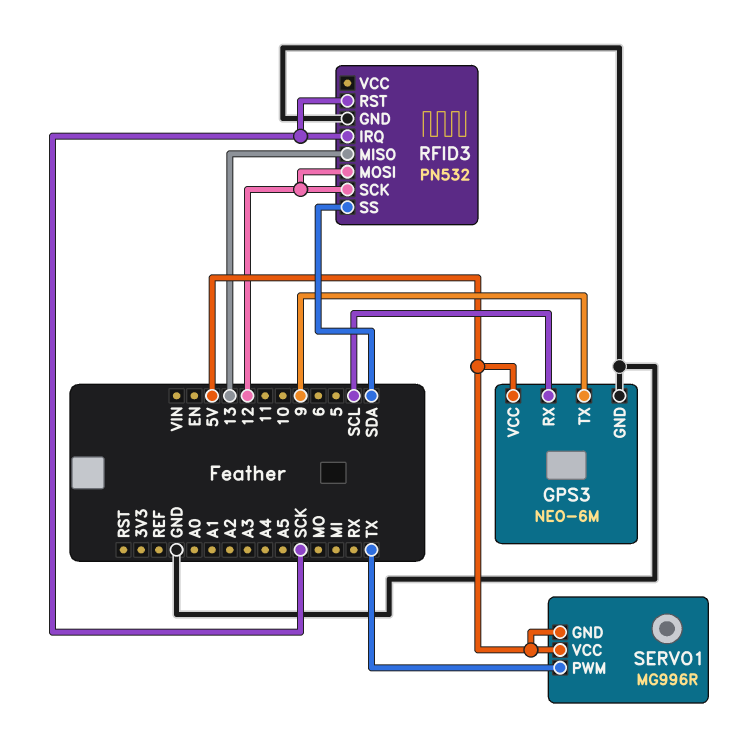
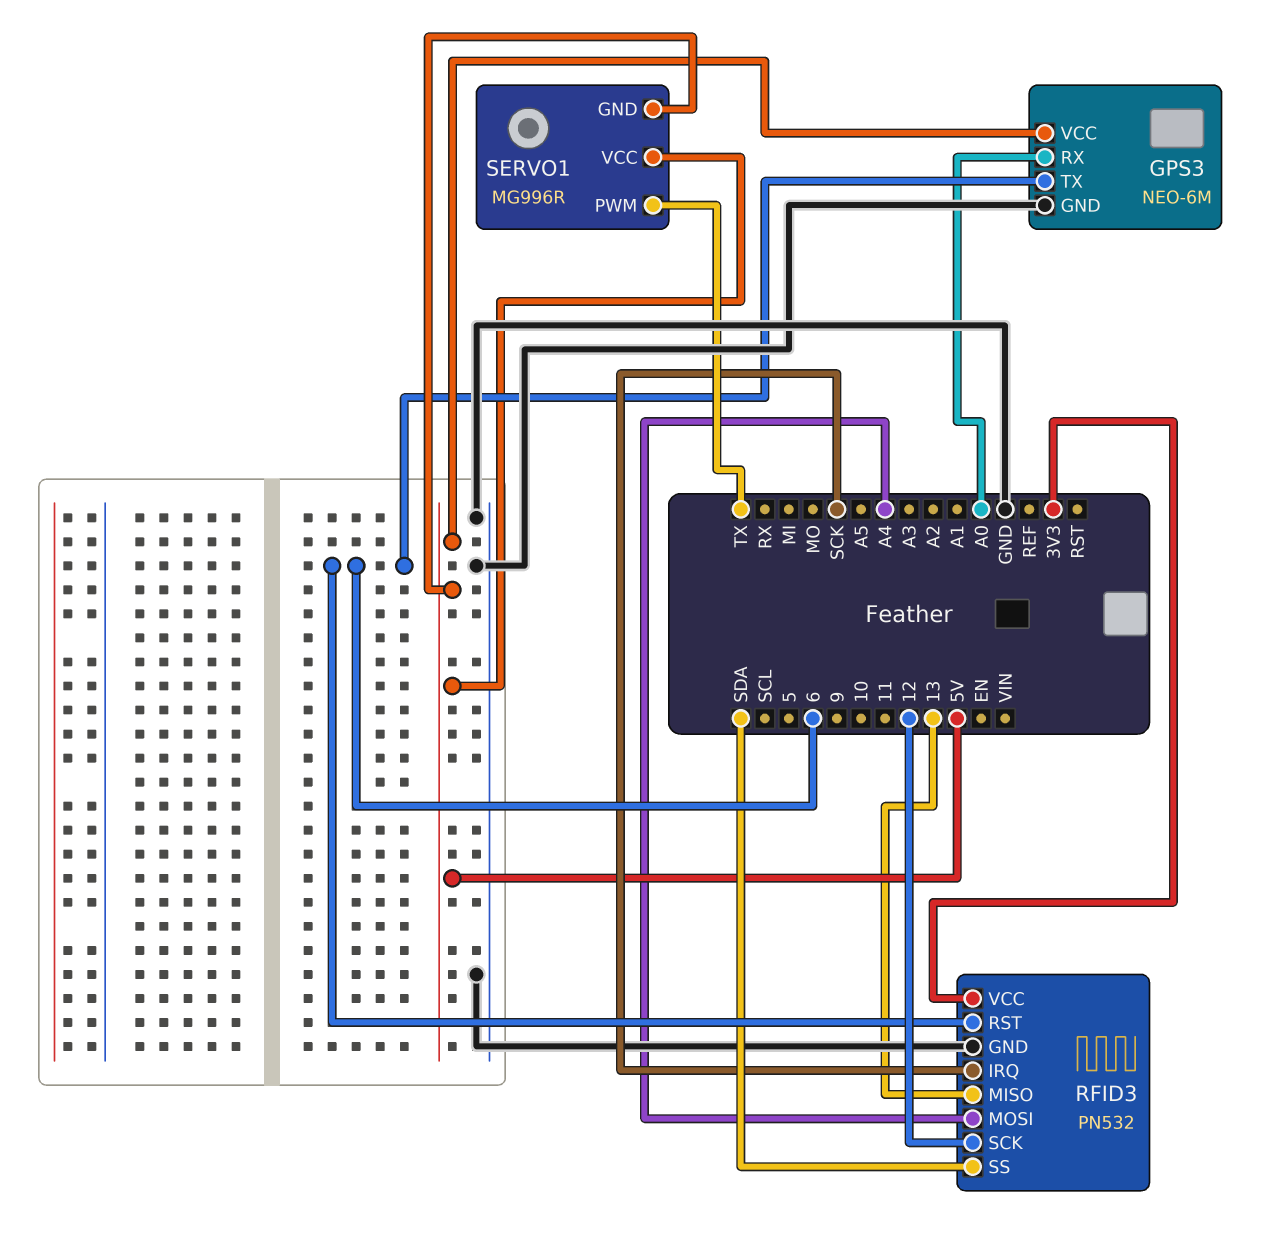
GPS3 pin RX: SCL -> A0
GPS3 pin TX: 9 -> 6
RFID3 pin MOSI: 12 -> A4
RFID3 pin RST: SCK -> 6
RFID3 pin VCC: none -> 3V3

